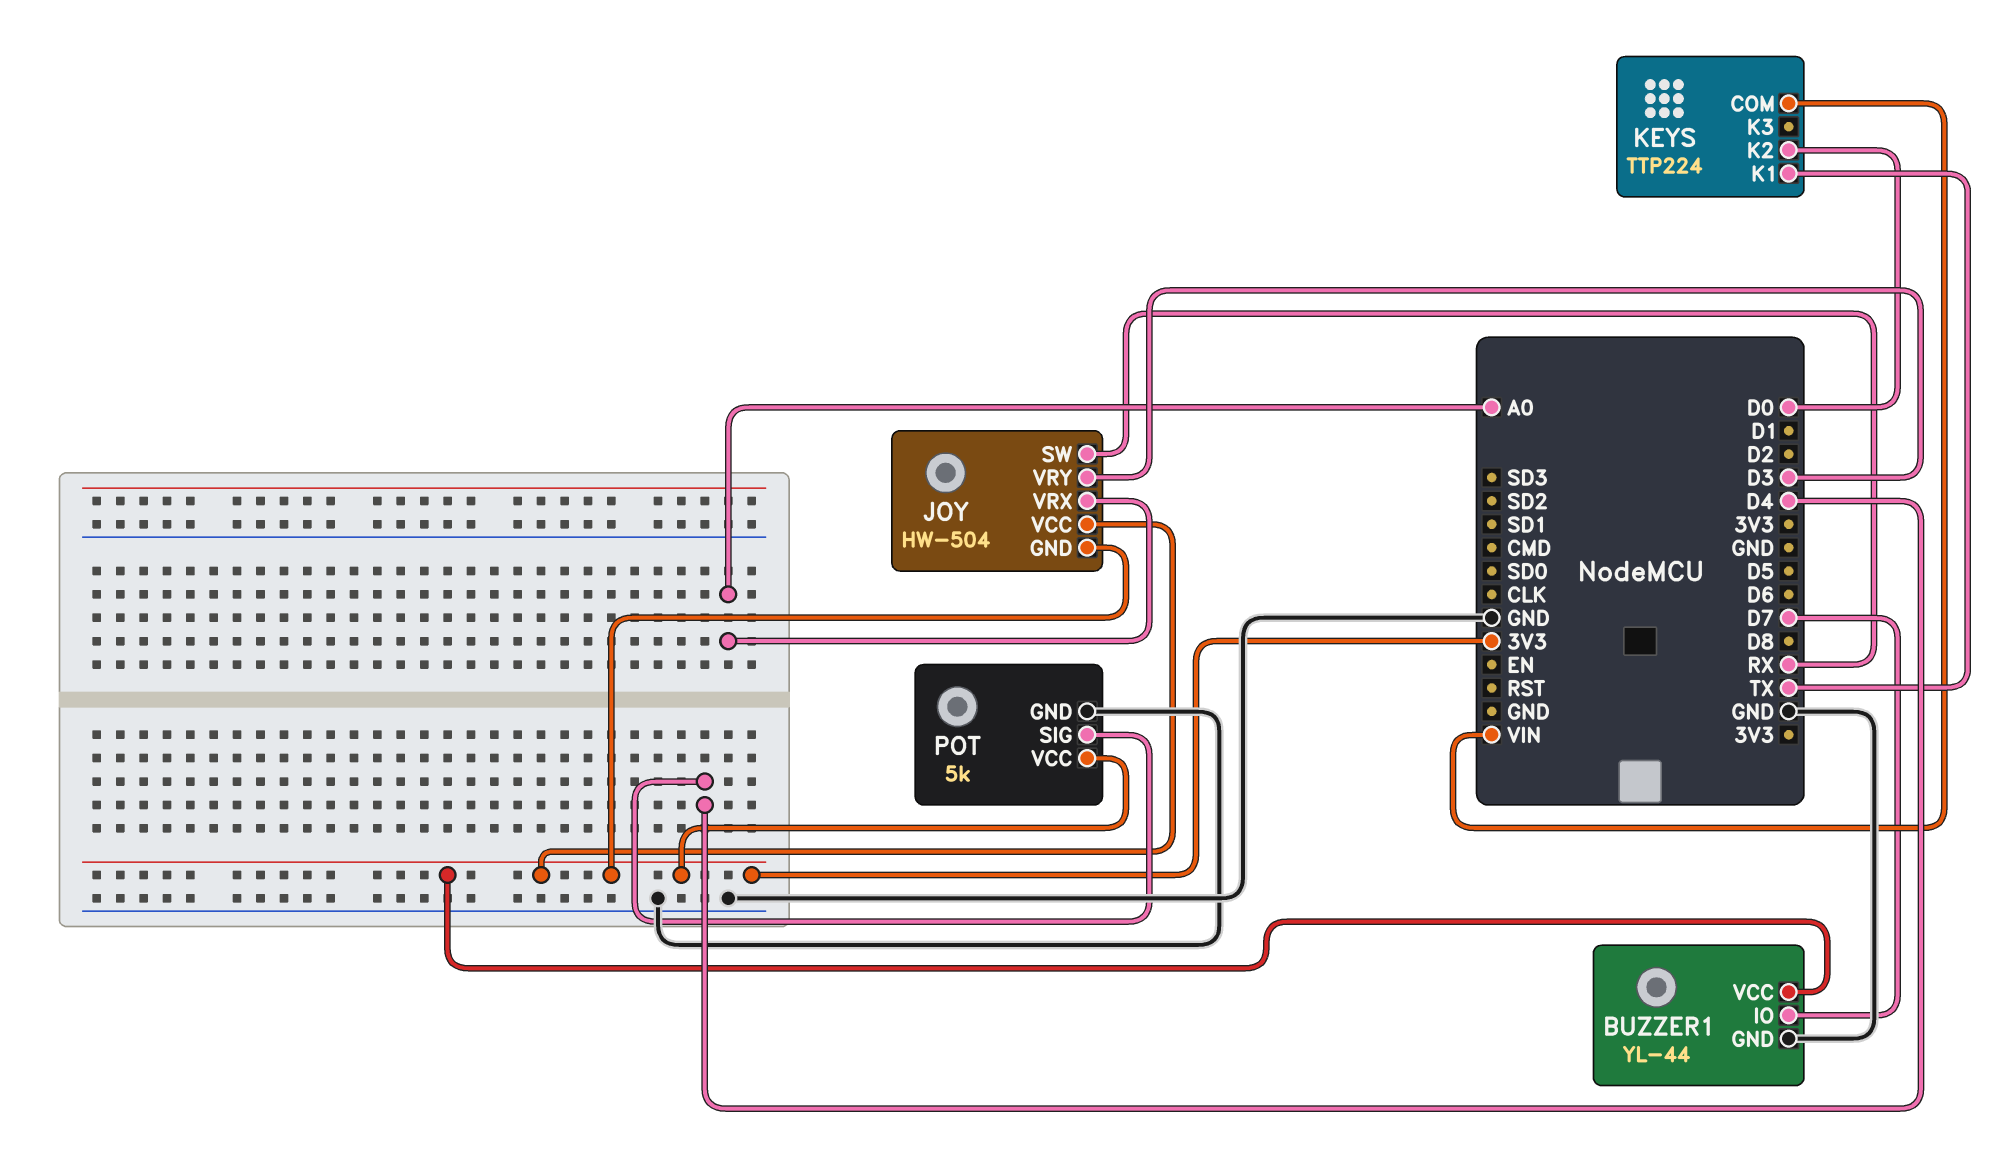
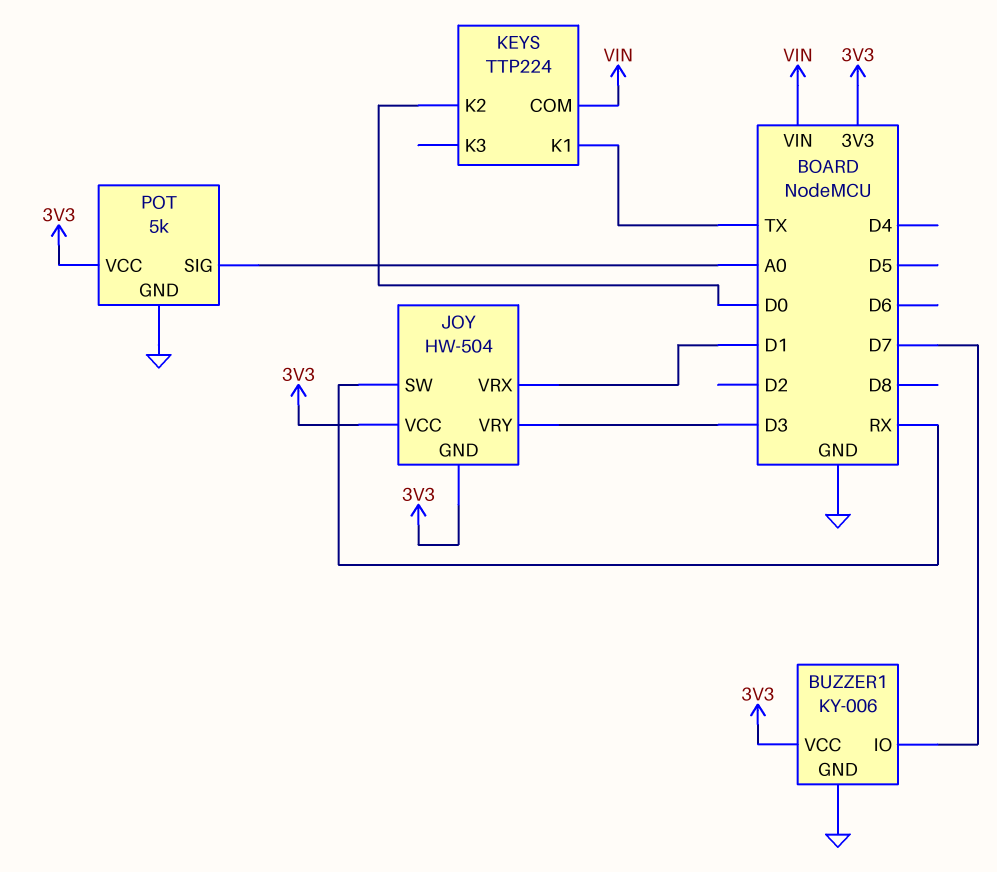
BUZZER1: YL-44 -> KY-006
JOY pin VRX: A0 -> D1
POT pin SIG: D4 -> A0

